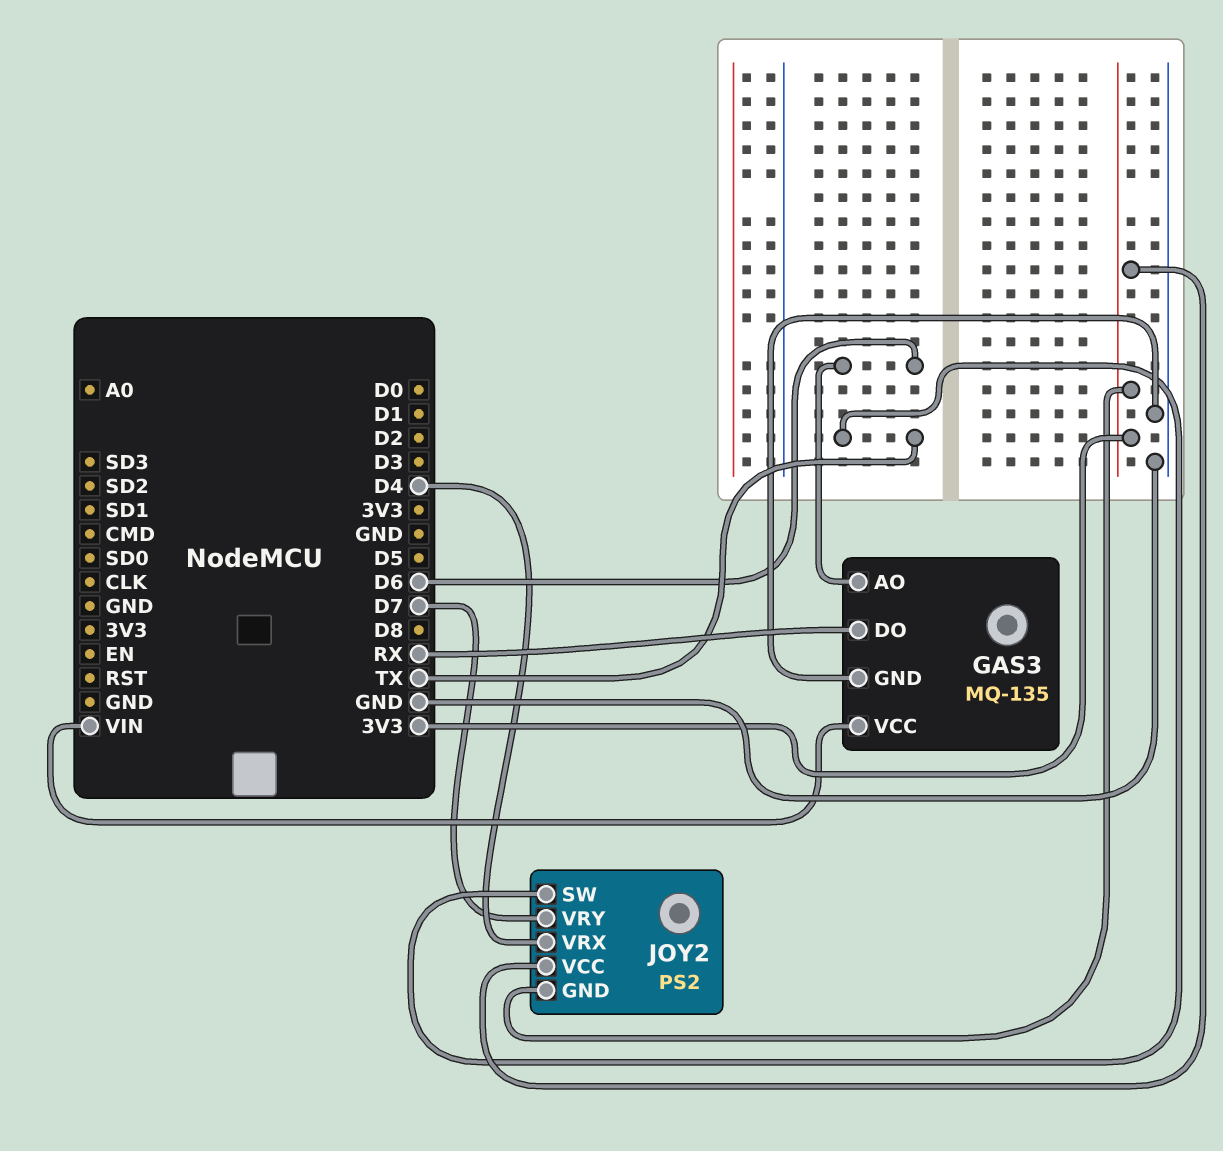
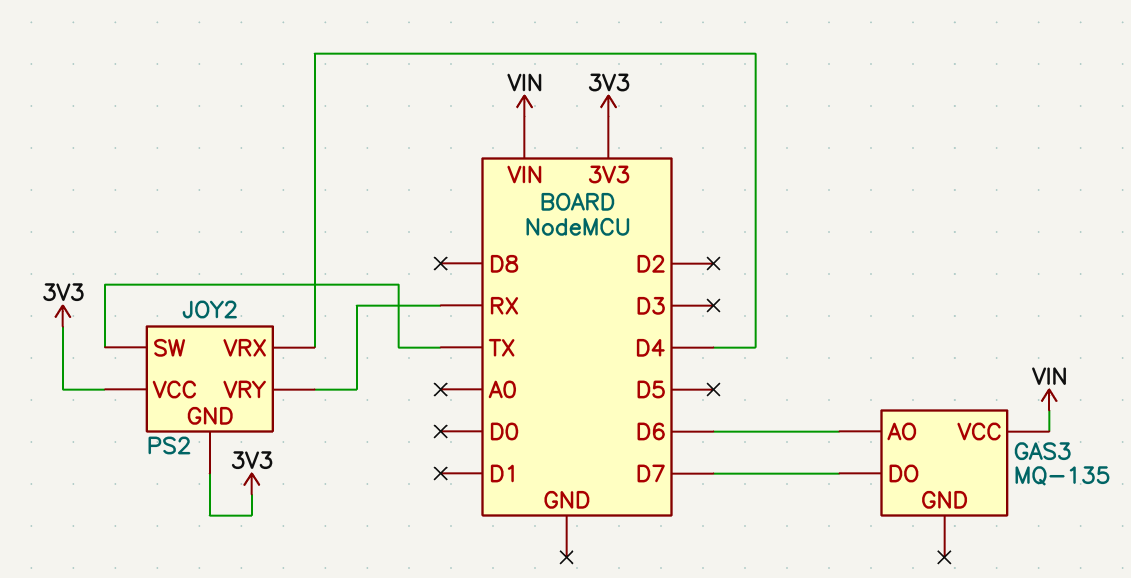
GAS3 pin DO: RX -> D7
GAS3 pin GND: GND -> none
JOY2 pin VRY: D7 -> RX

